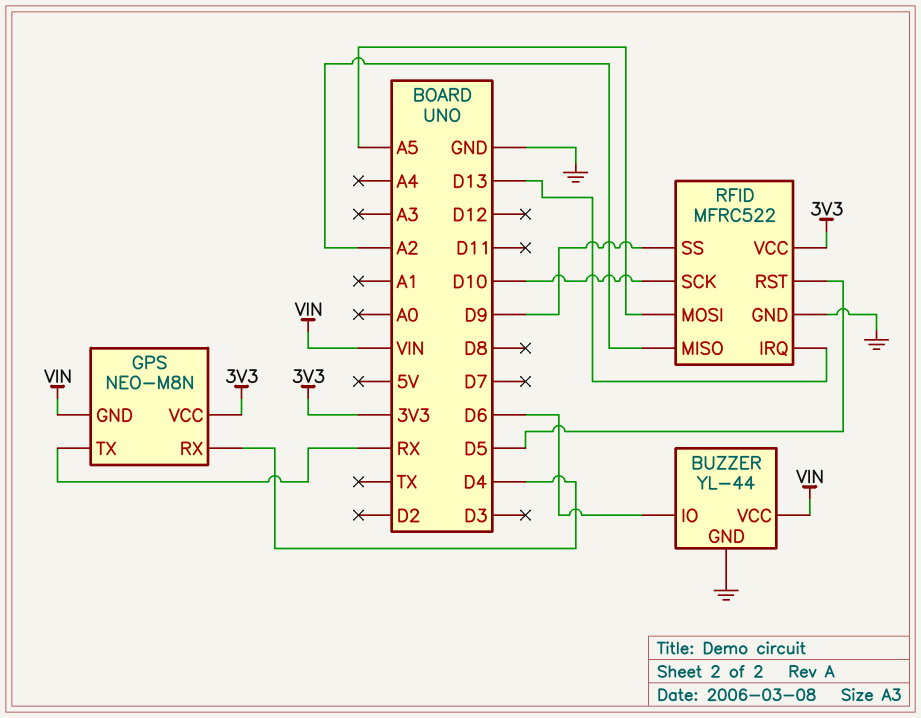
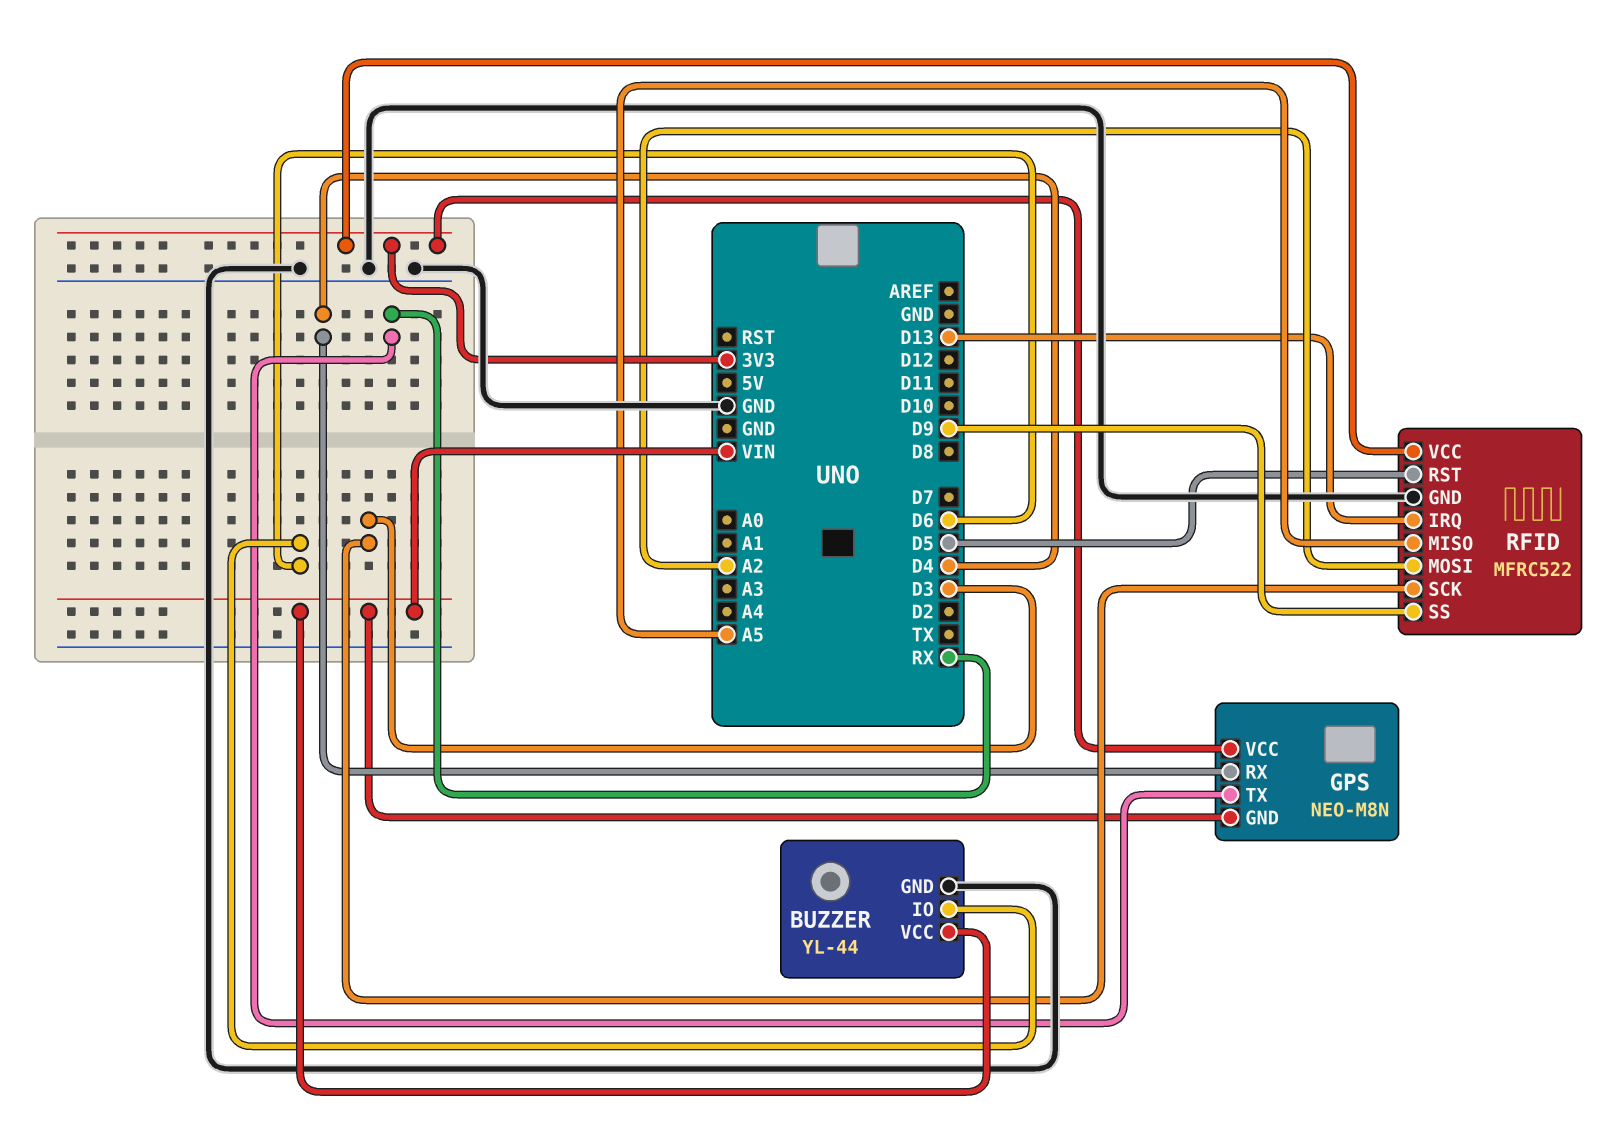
RFID pin MISO: A2 -> A5
RFID pin MOSI: A5 -> A2
RFID pin SCK: D10 -> D3

